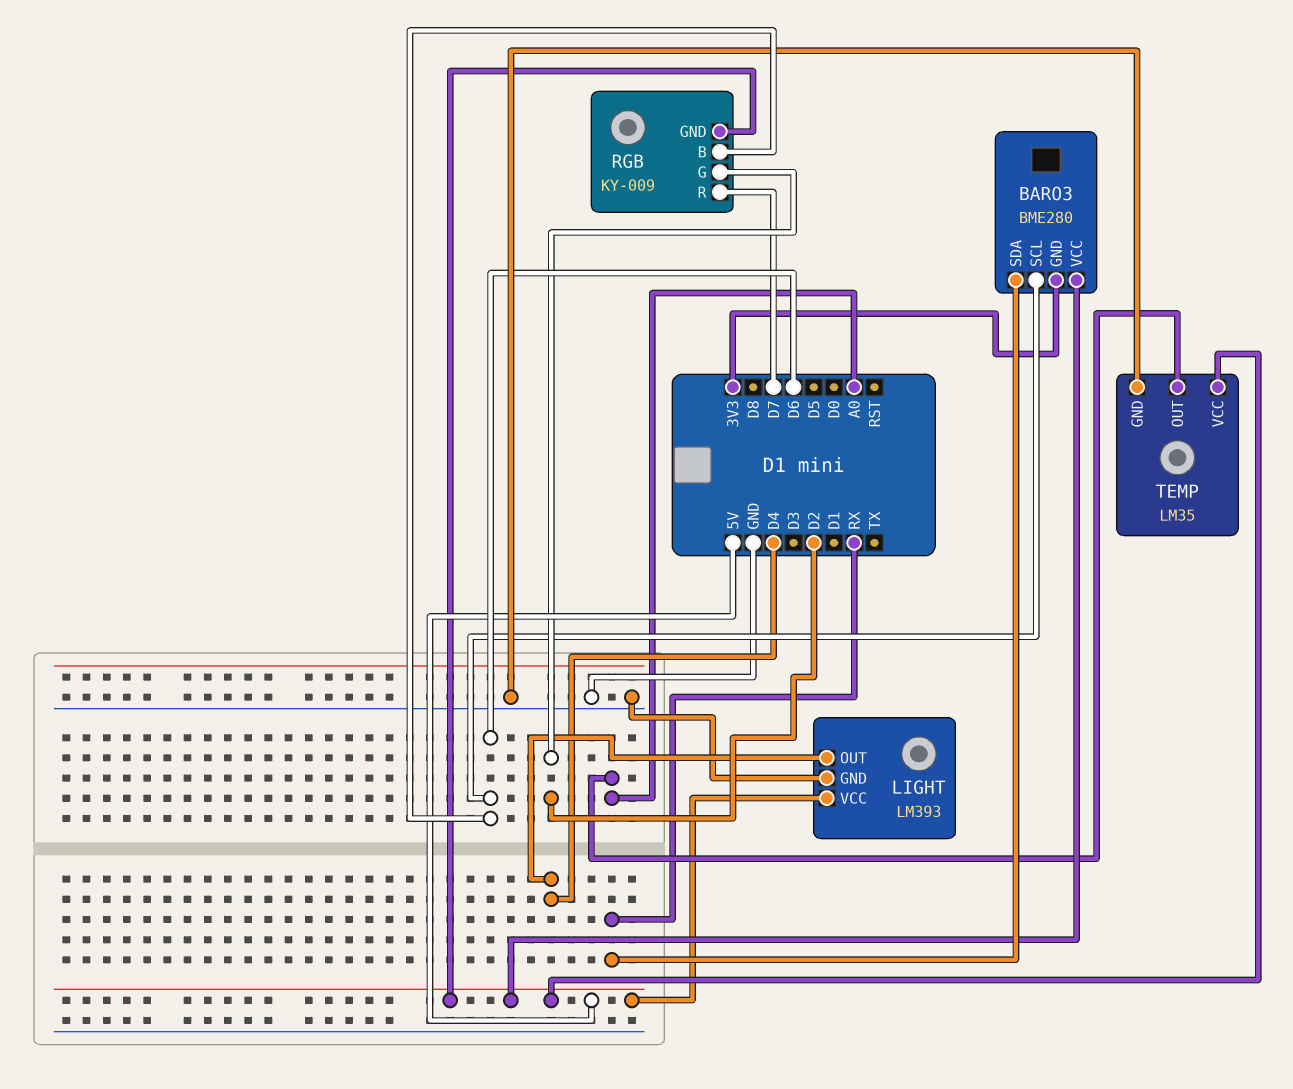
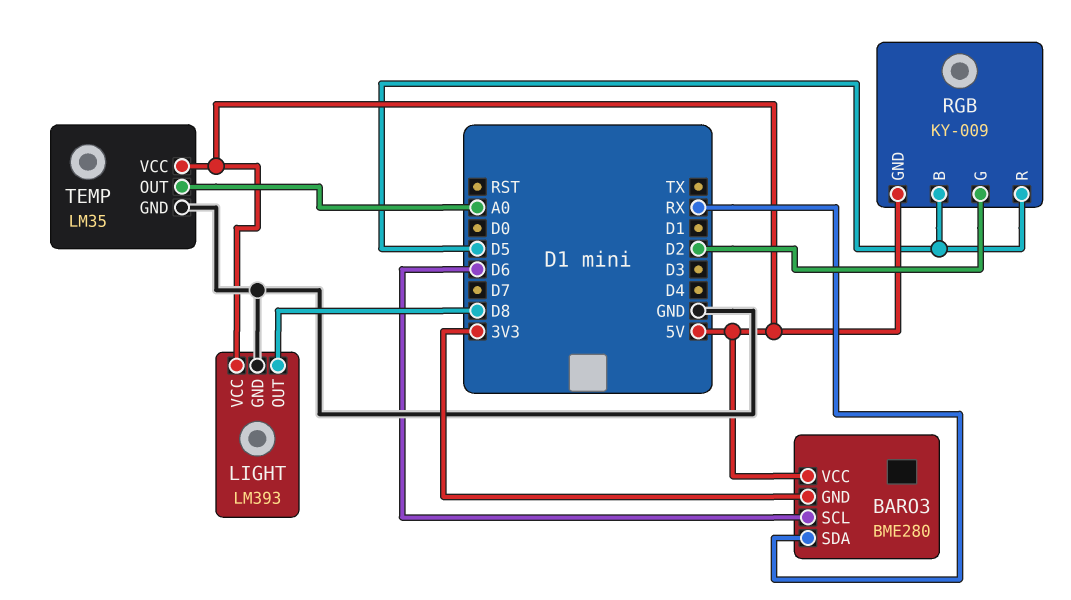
LIGHT pin OUT: D4 -> D8
RGB pin B: D6 -> D5
RGB pin R: D7 -> D5

